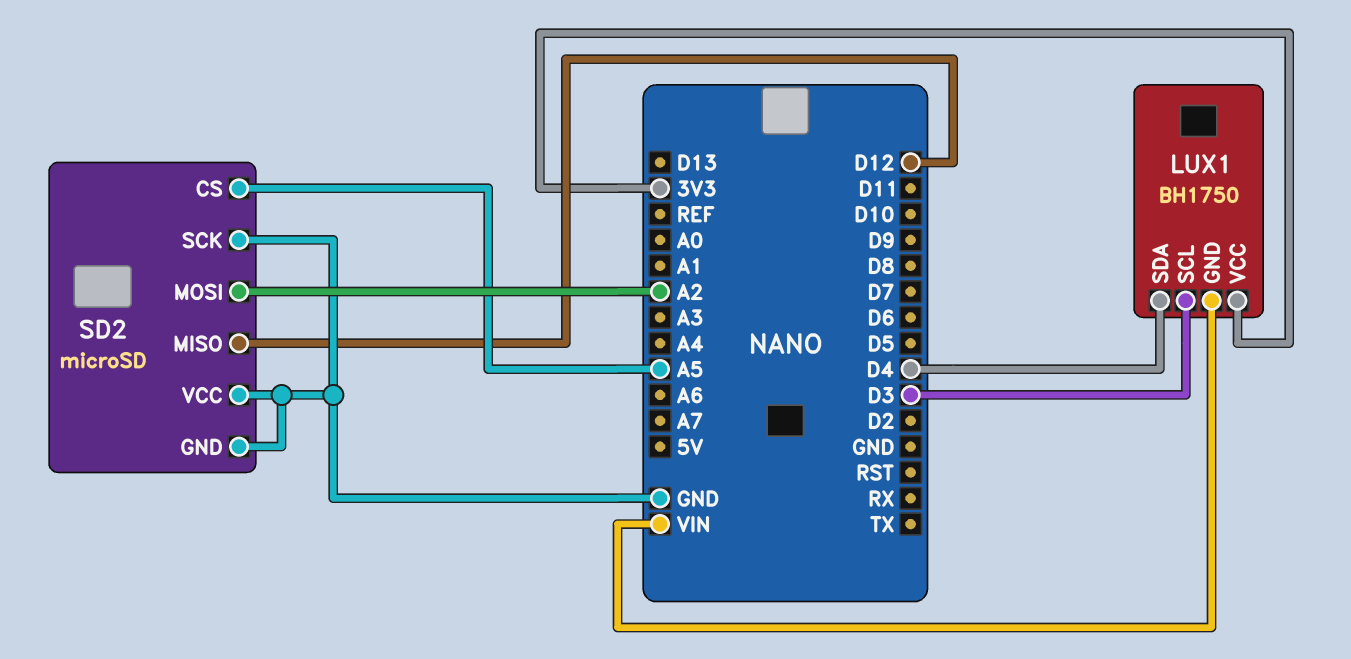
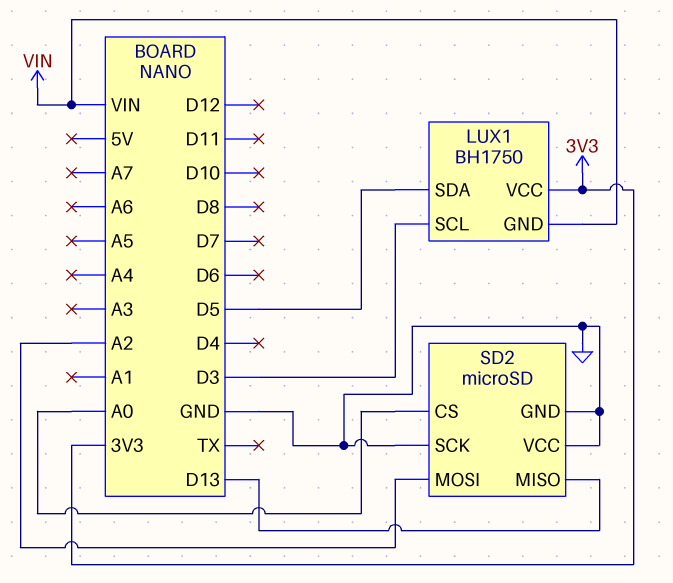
LUX1 pin SDA: D4 -> D5
SD2 pin CS: A5 -> A0
SD2 pin MISO: D12 -> D13

